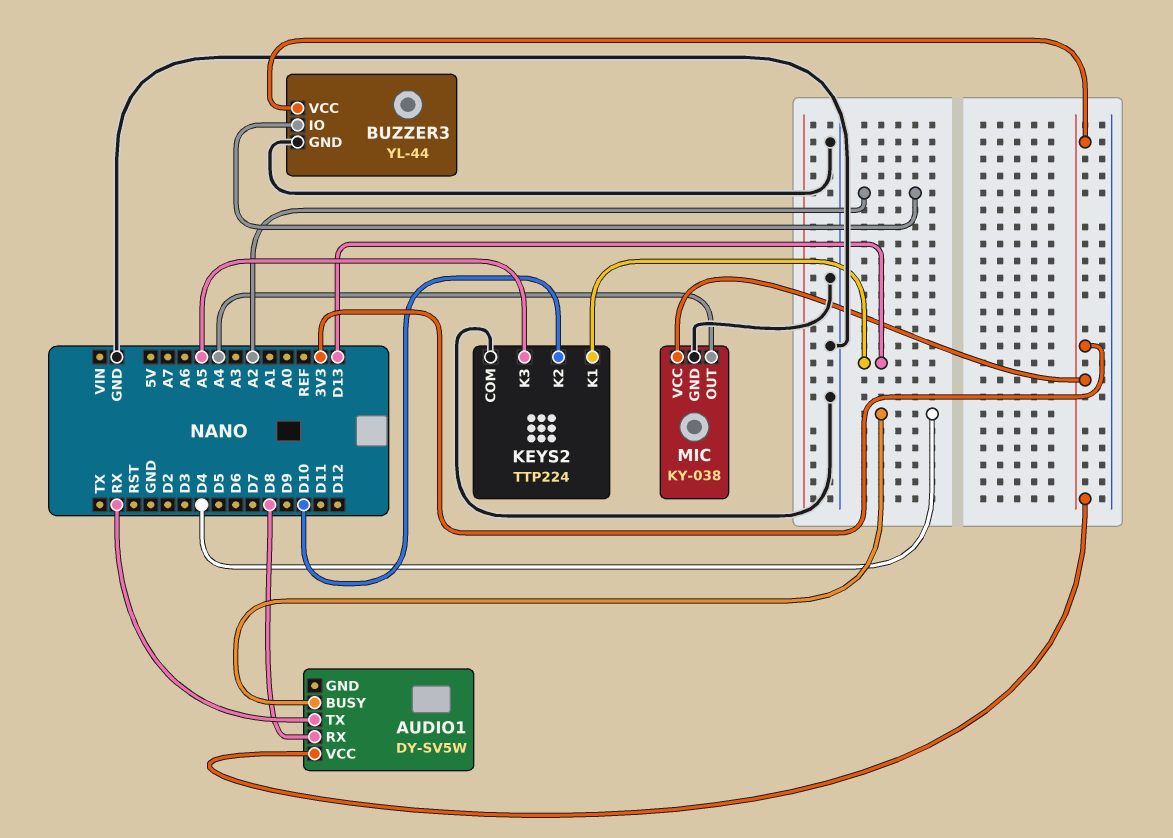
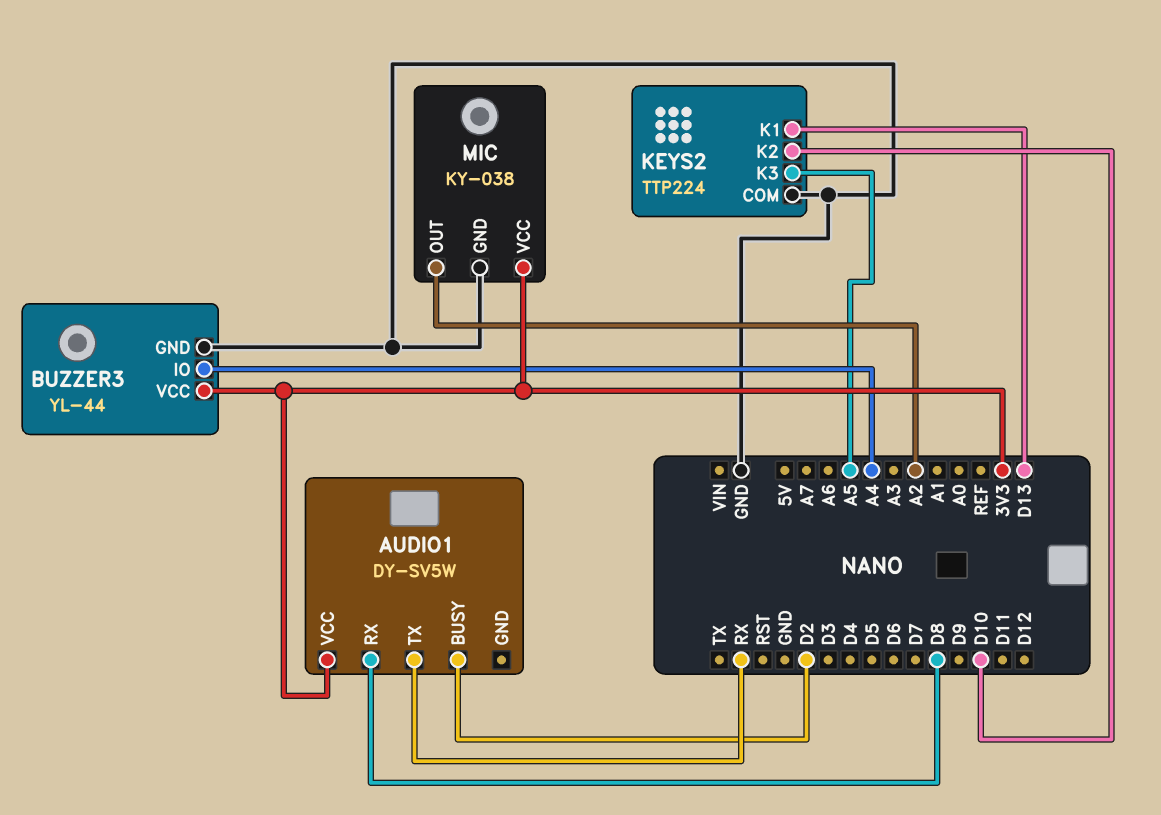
AUDIO1 pin BUSY: D4 -> D2
BUZZER3 pin IO: A2 -> A4
MIC pin OUT: A4 -> A2

